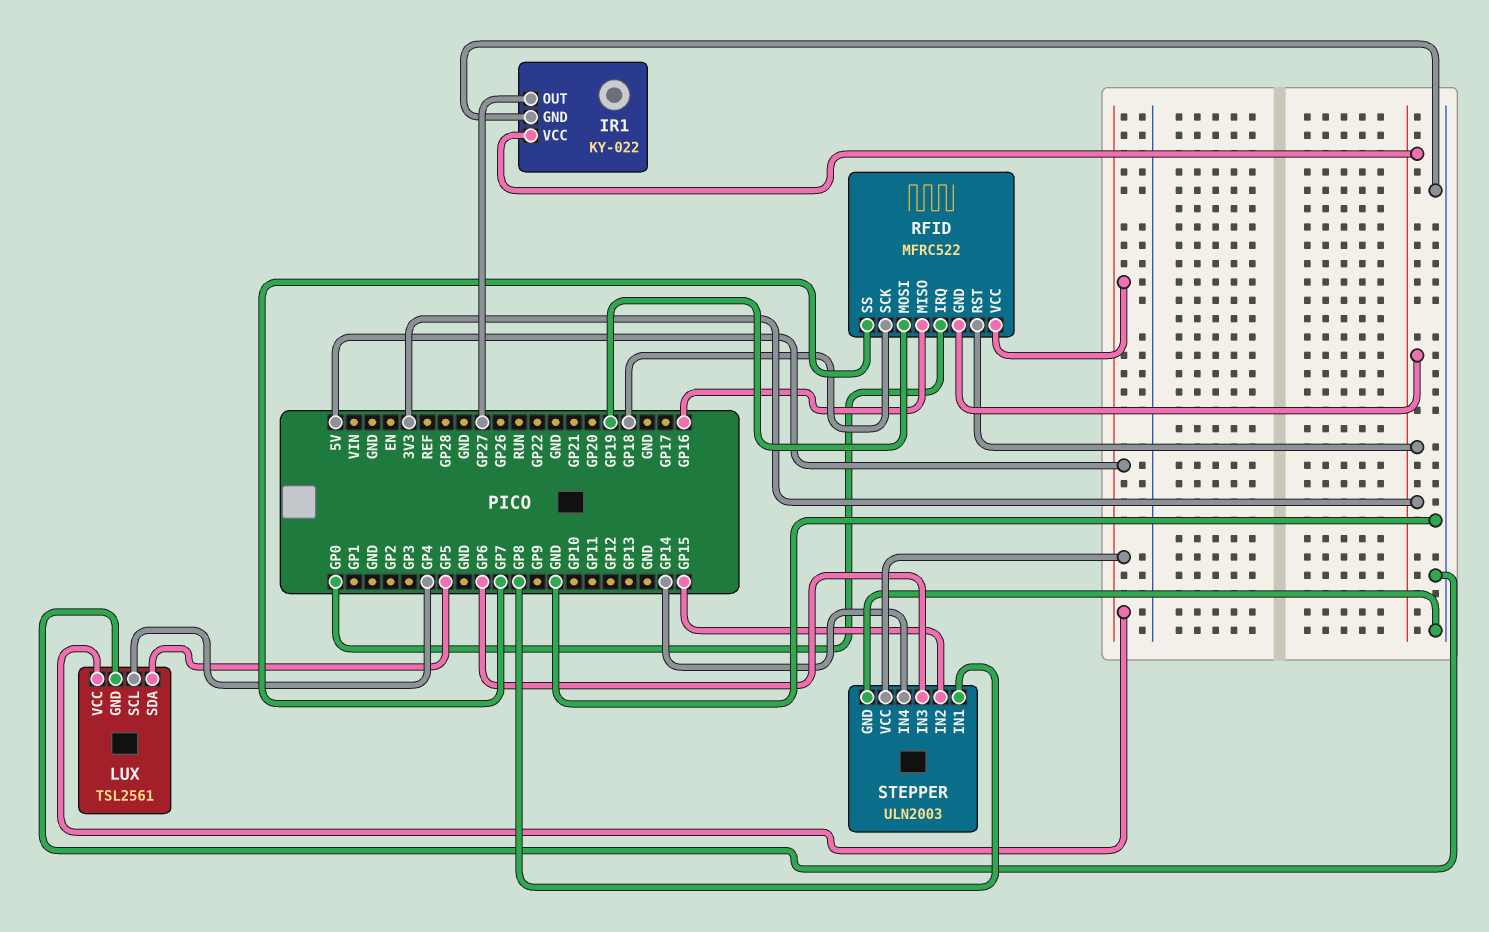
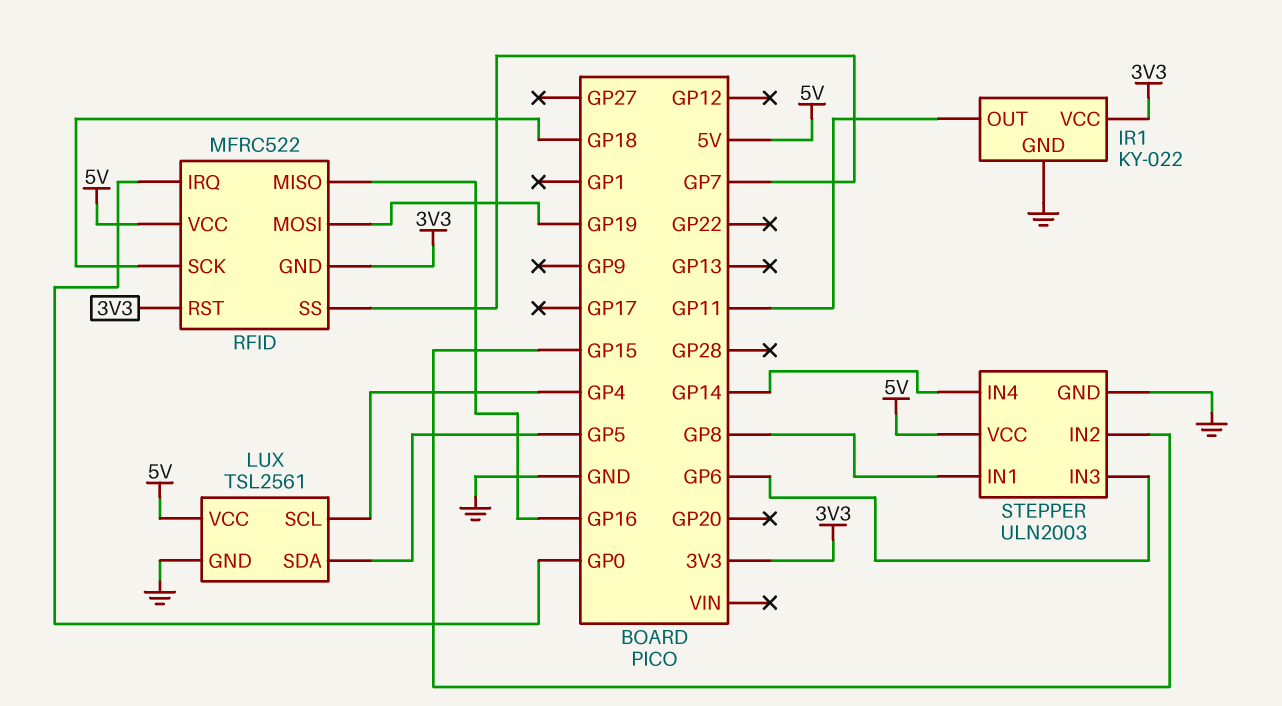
IR1 pin OUT: GP27 -> GP11

